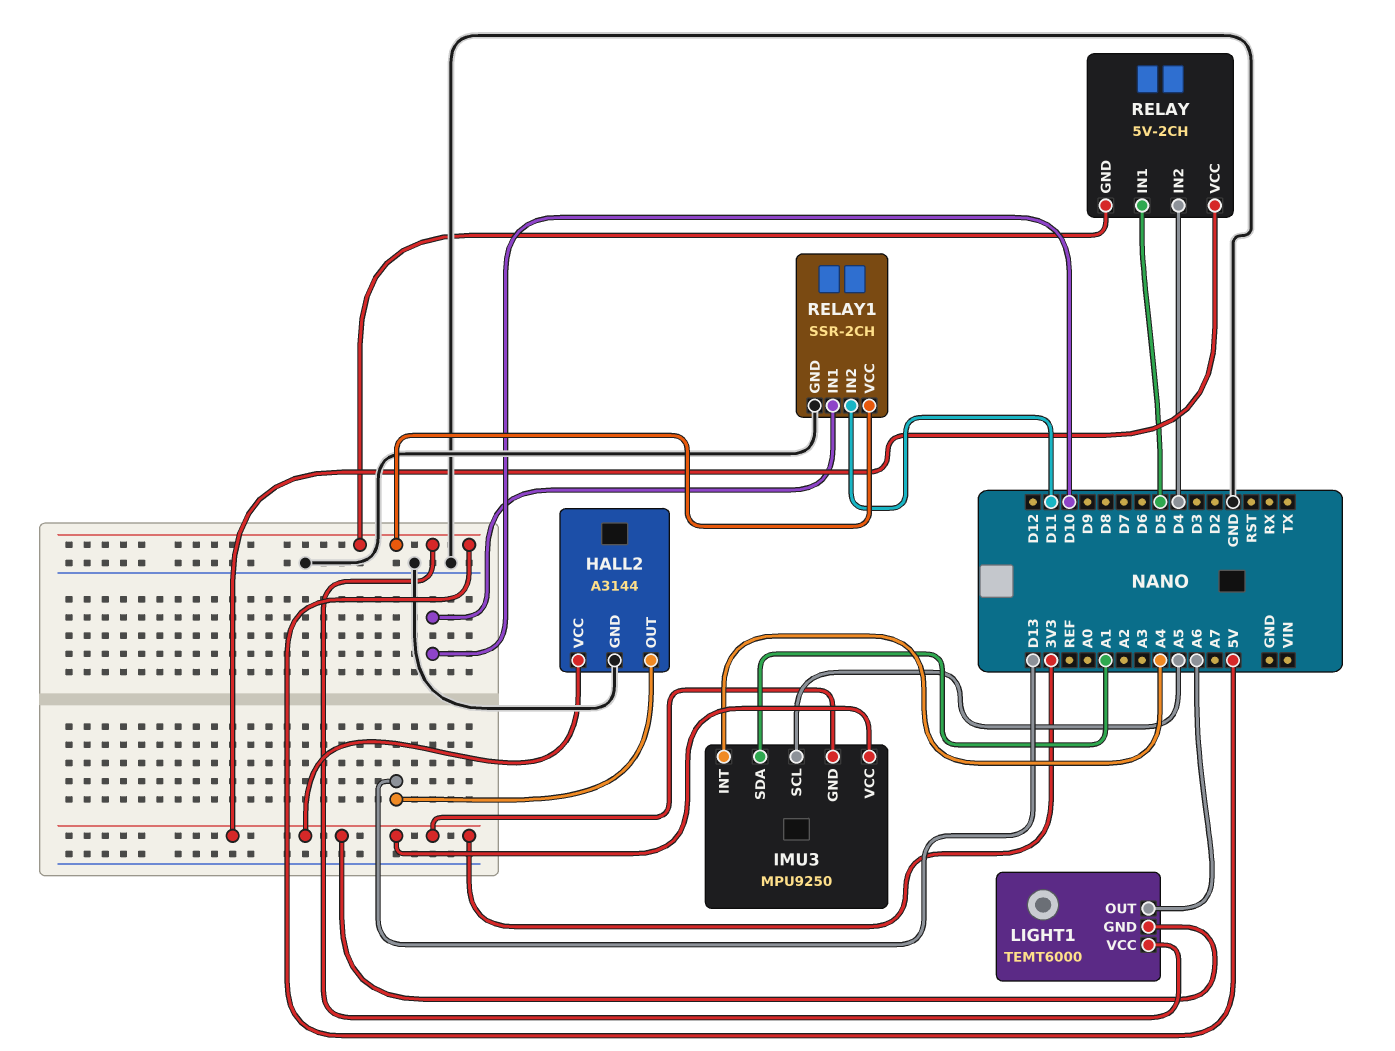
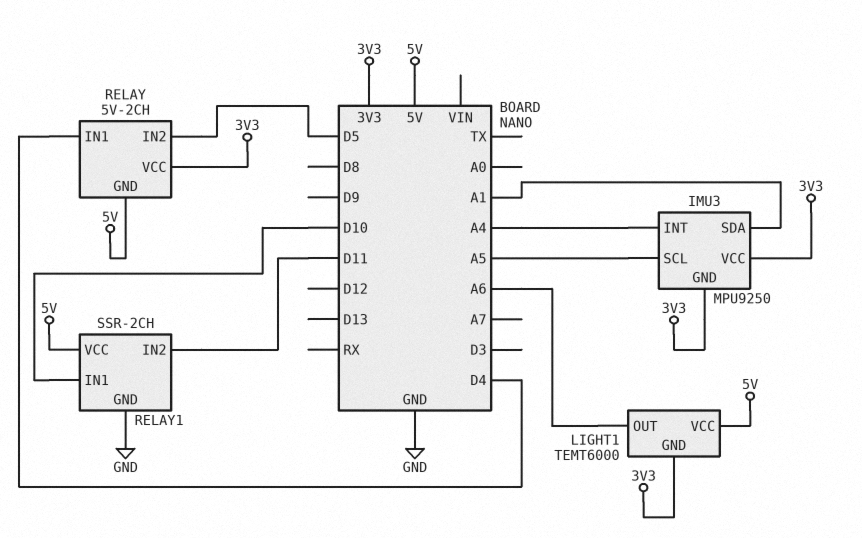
HALL2: A3144 -> none
HALL2 pin GND: GND -> none
HALL2 pin OUT: D13 -> none
HALL2 pin VCC: 3V3 -> none
RELAY pin IN1: D5 -> D4
RELAY pin IN2: D4 -> D5

